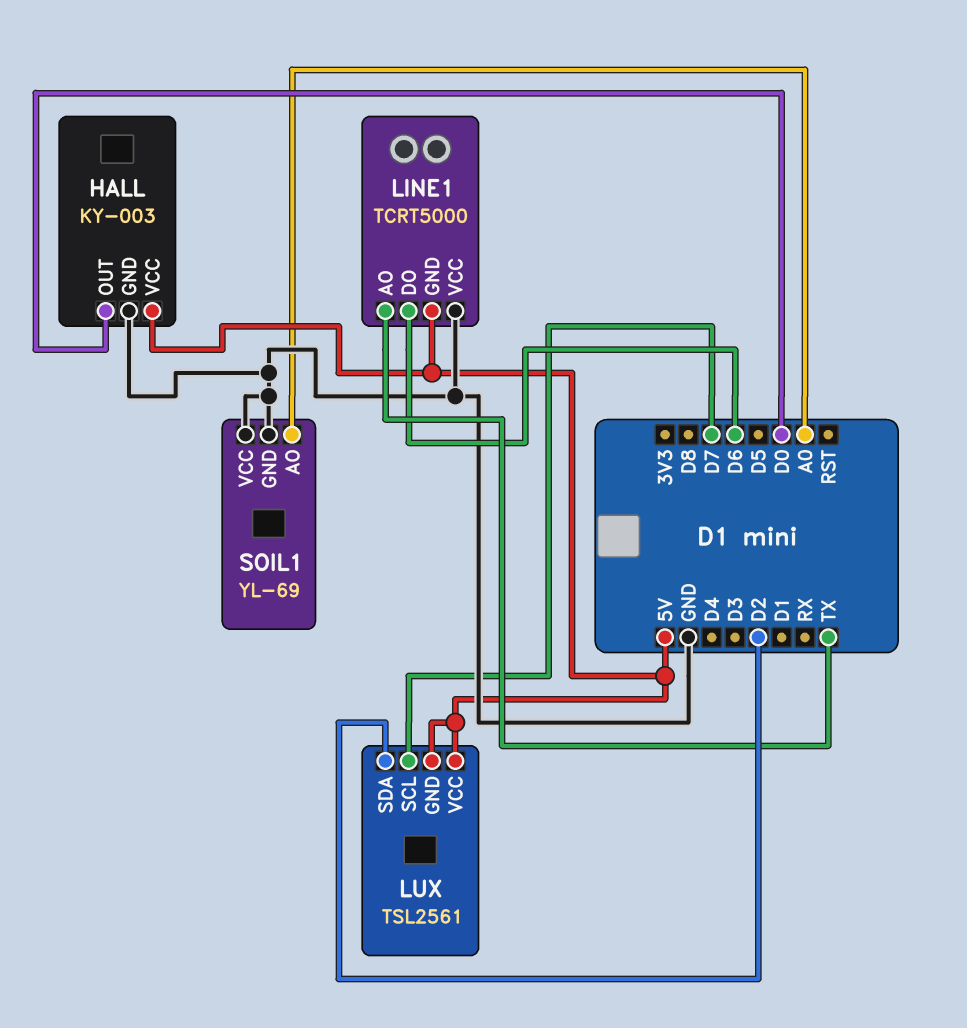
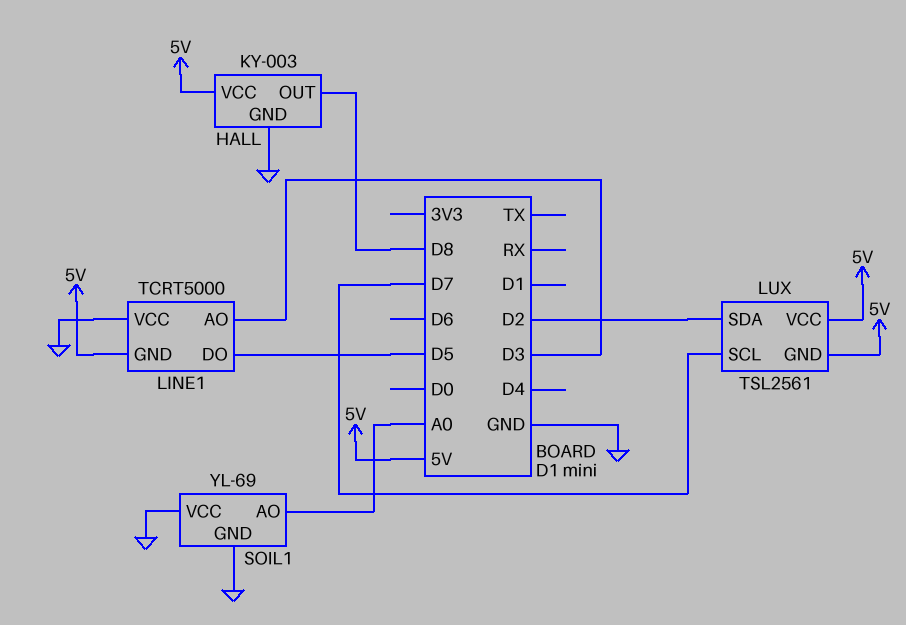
HALL pin OUT: D0 -> D8
LINE1 pin AO: TX -> D3
LINE1 pin DO: D6 -> D5

